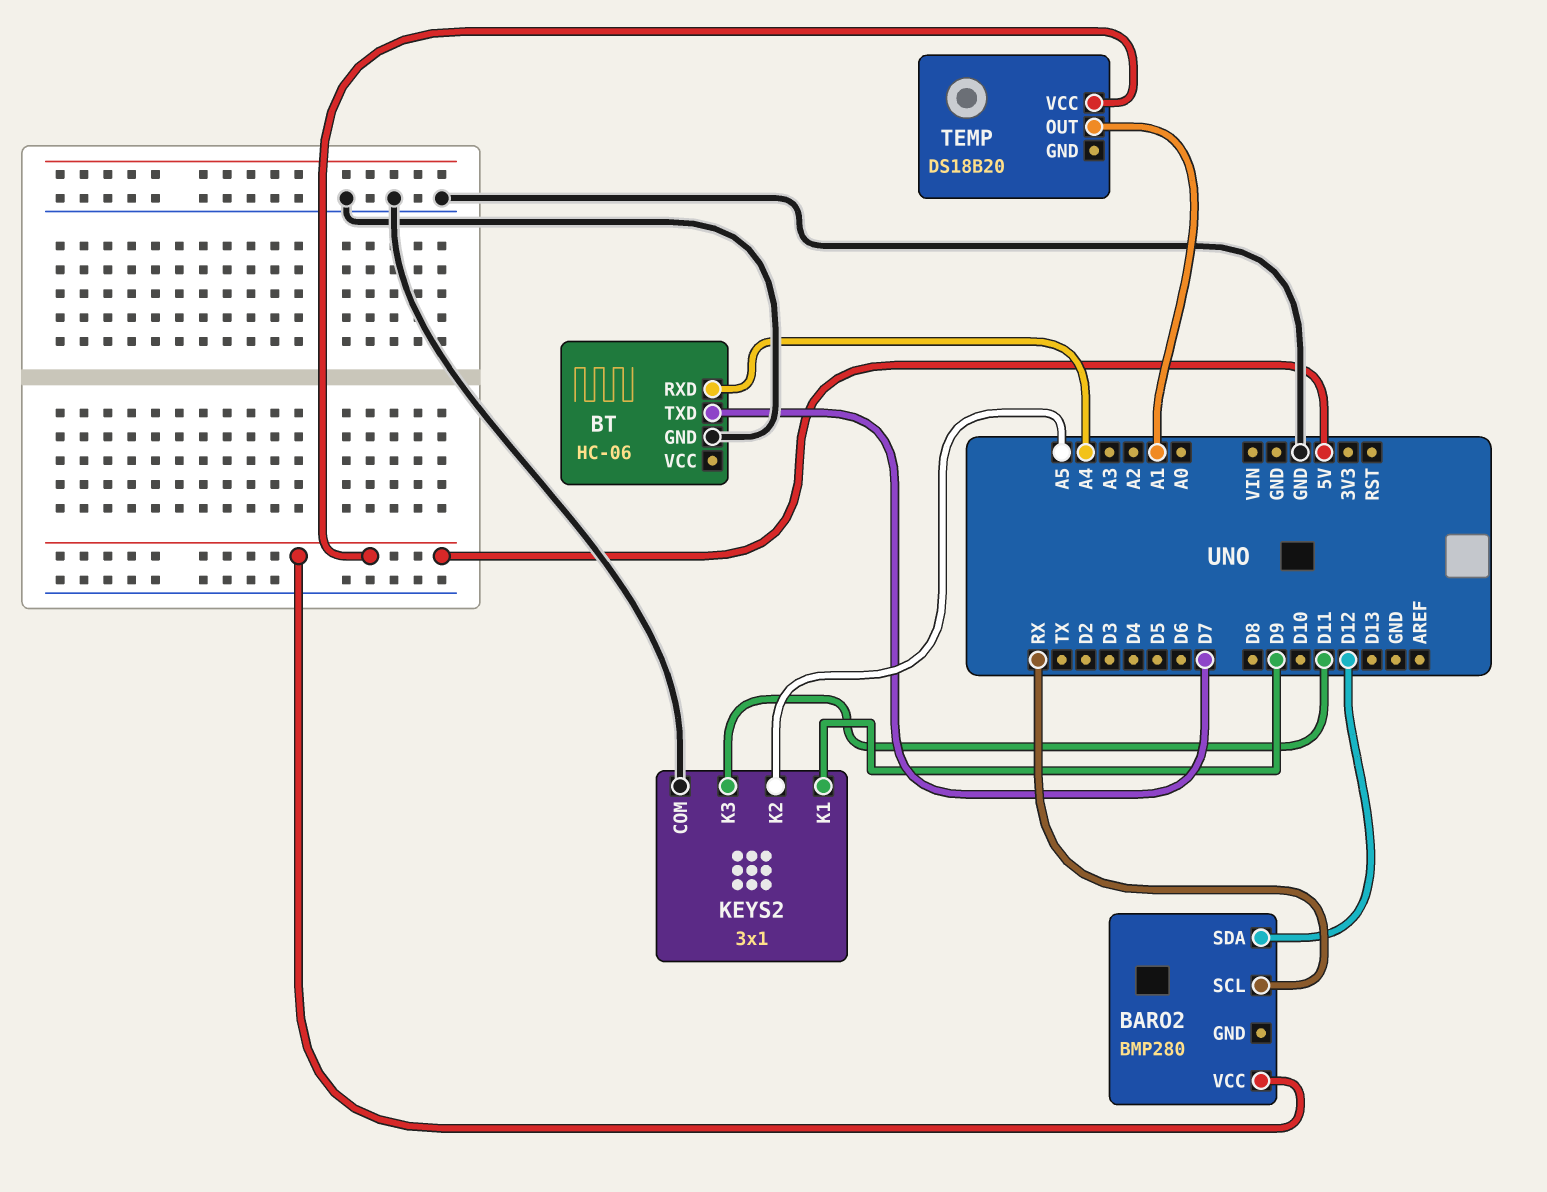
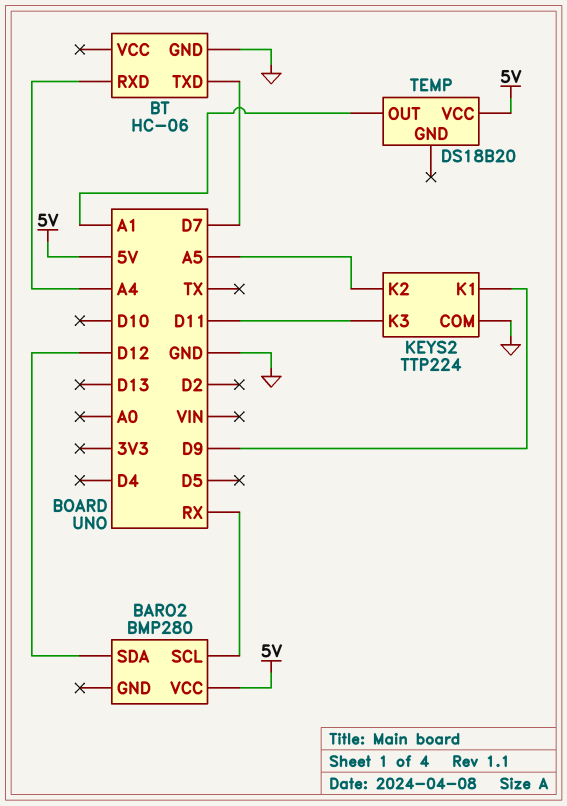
KEYS2: 3x1 -> TTP224

